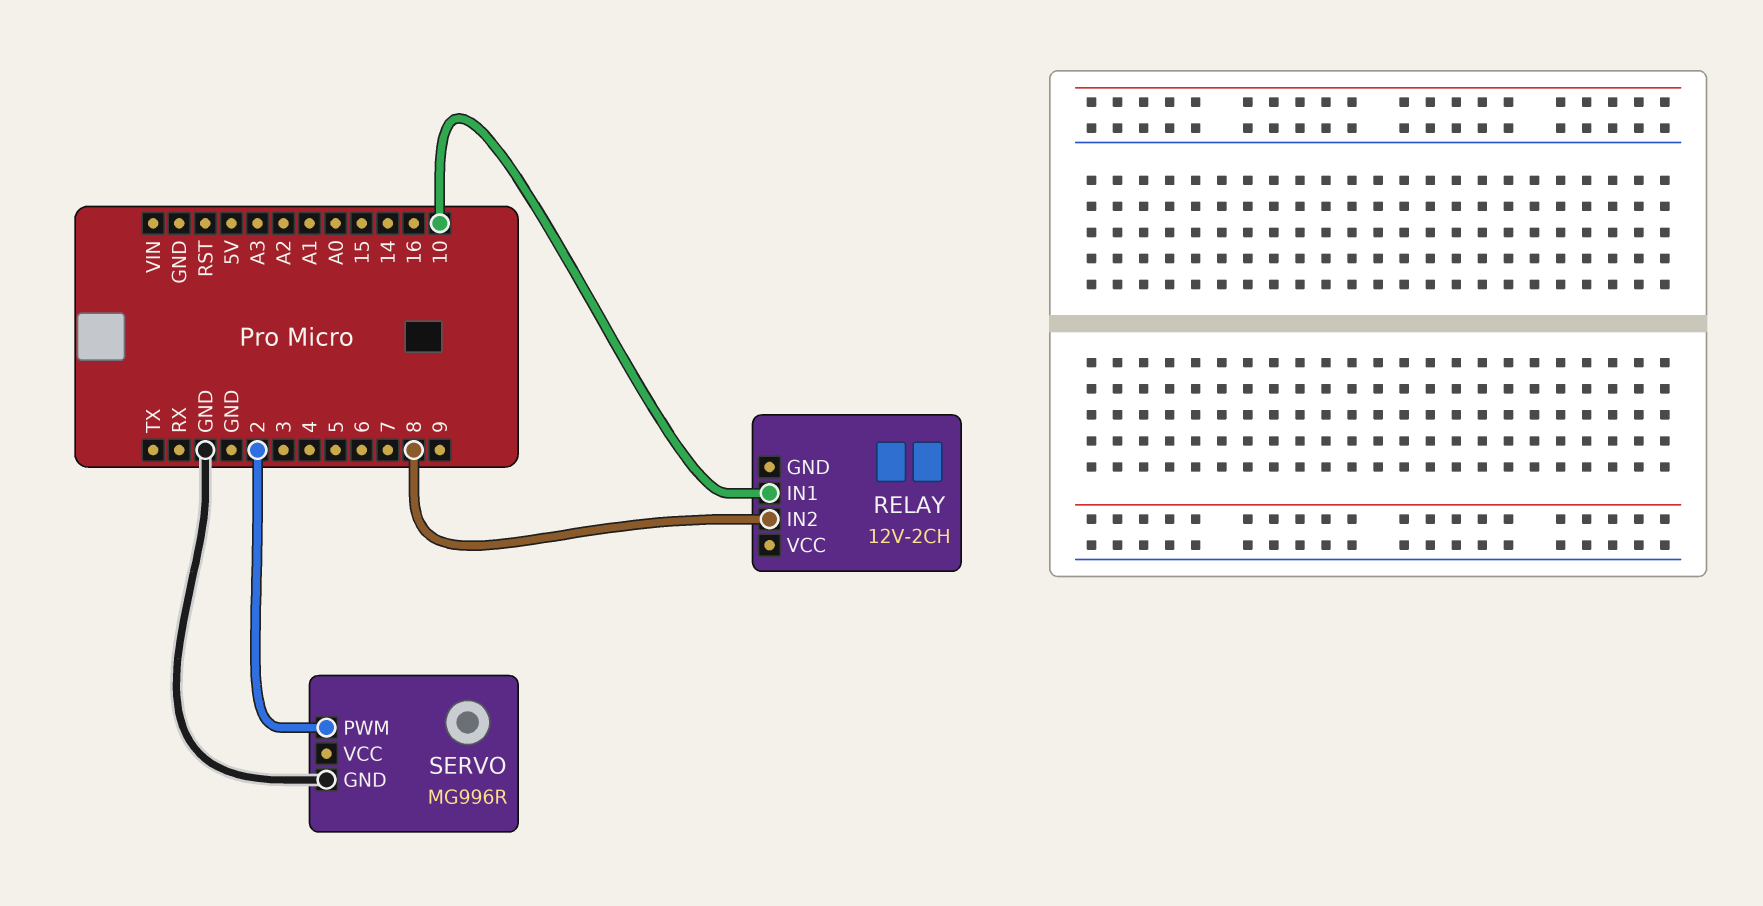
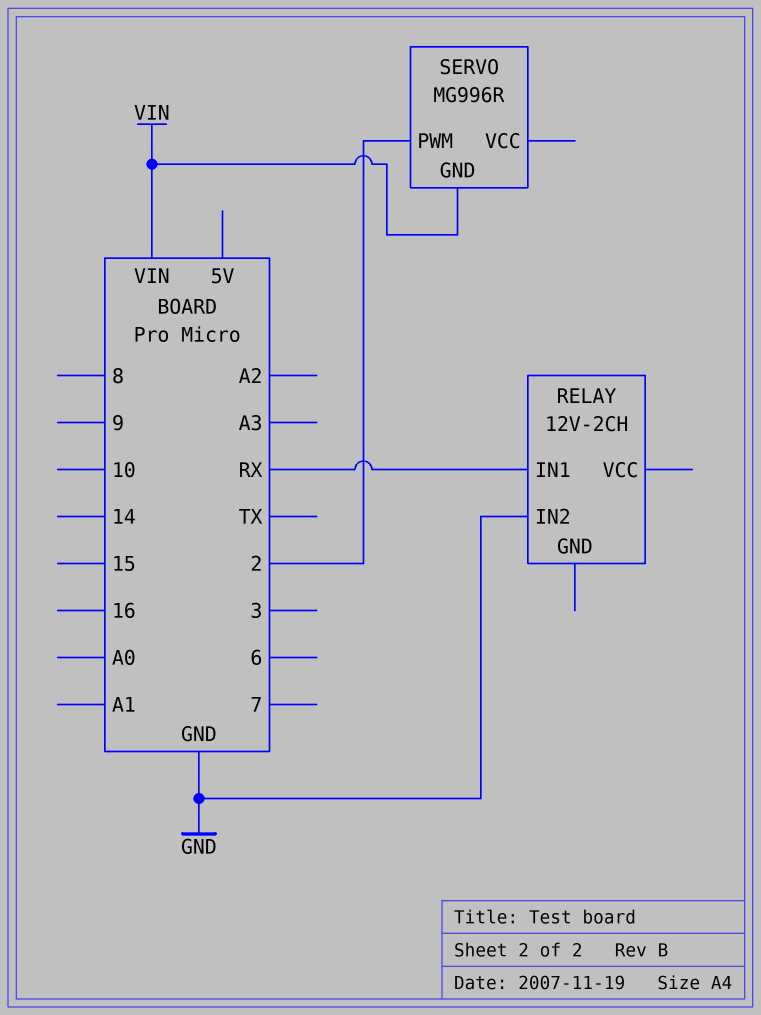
RELAY pin IN1: 10 -> RX
RELAY pin IN2: 8 -> GND
SERVO pin GND: GND -> VIN

